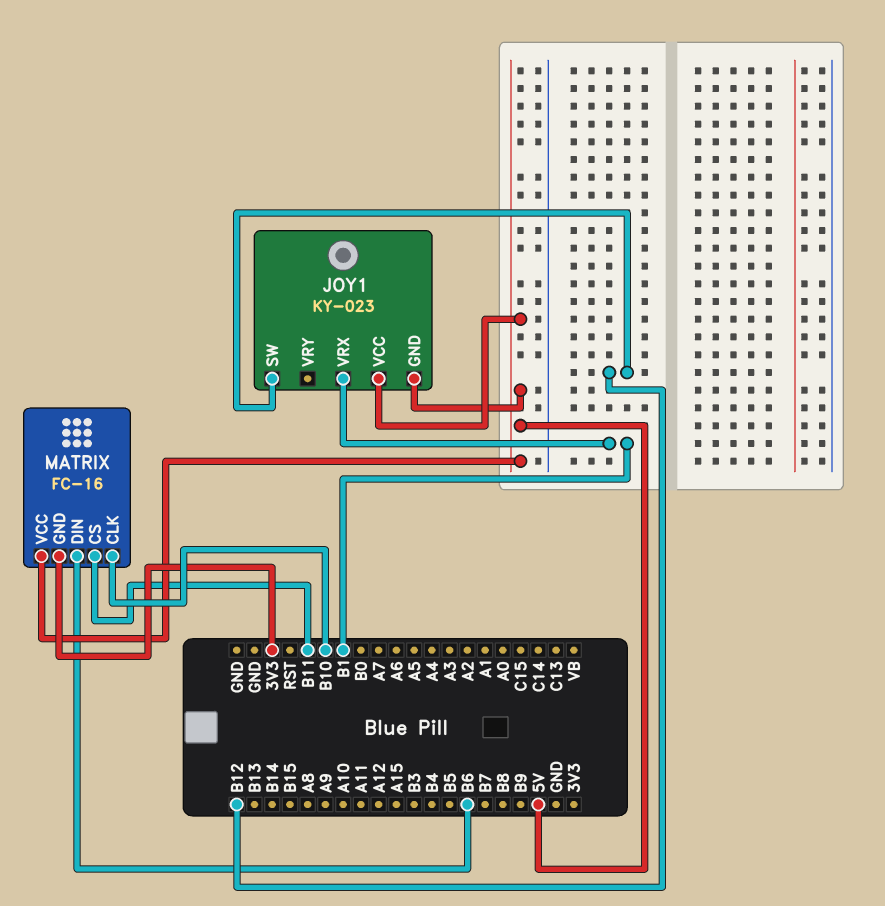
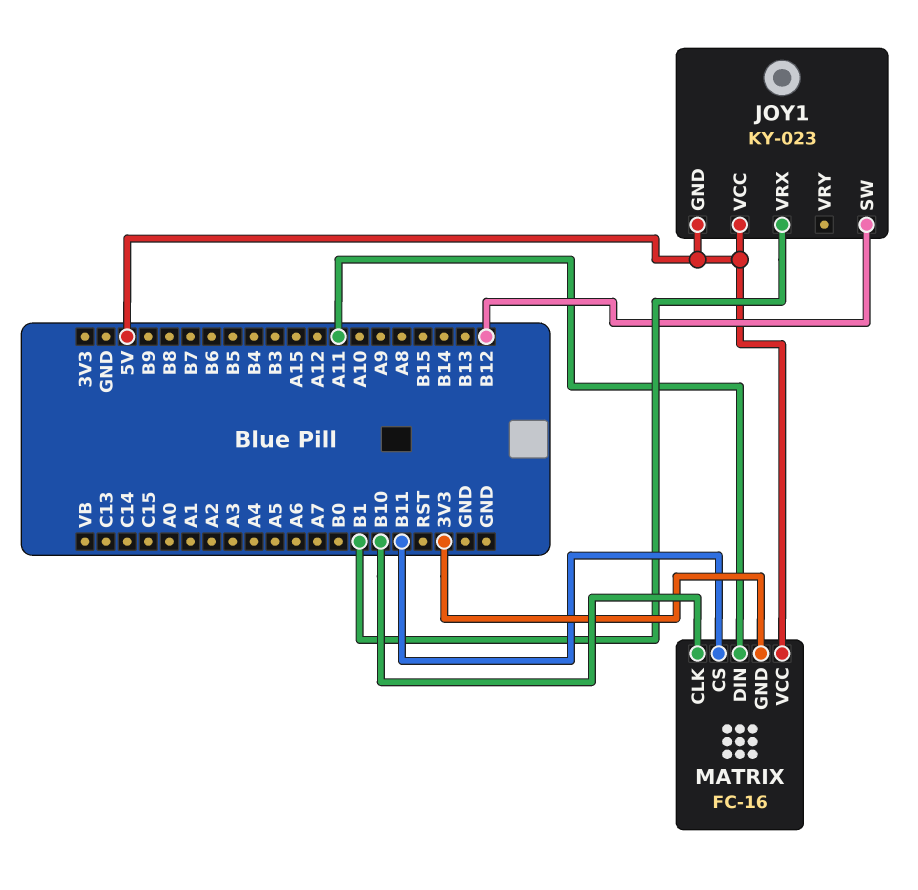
MATRIX pin DIN: B6 -> A11

